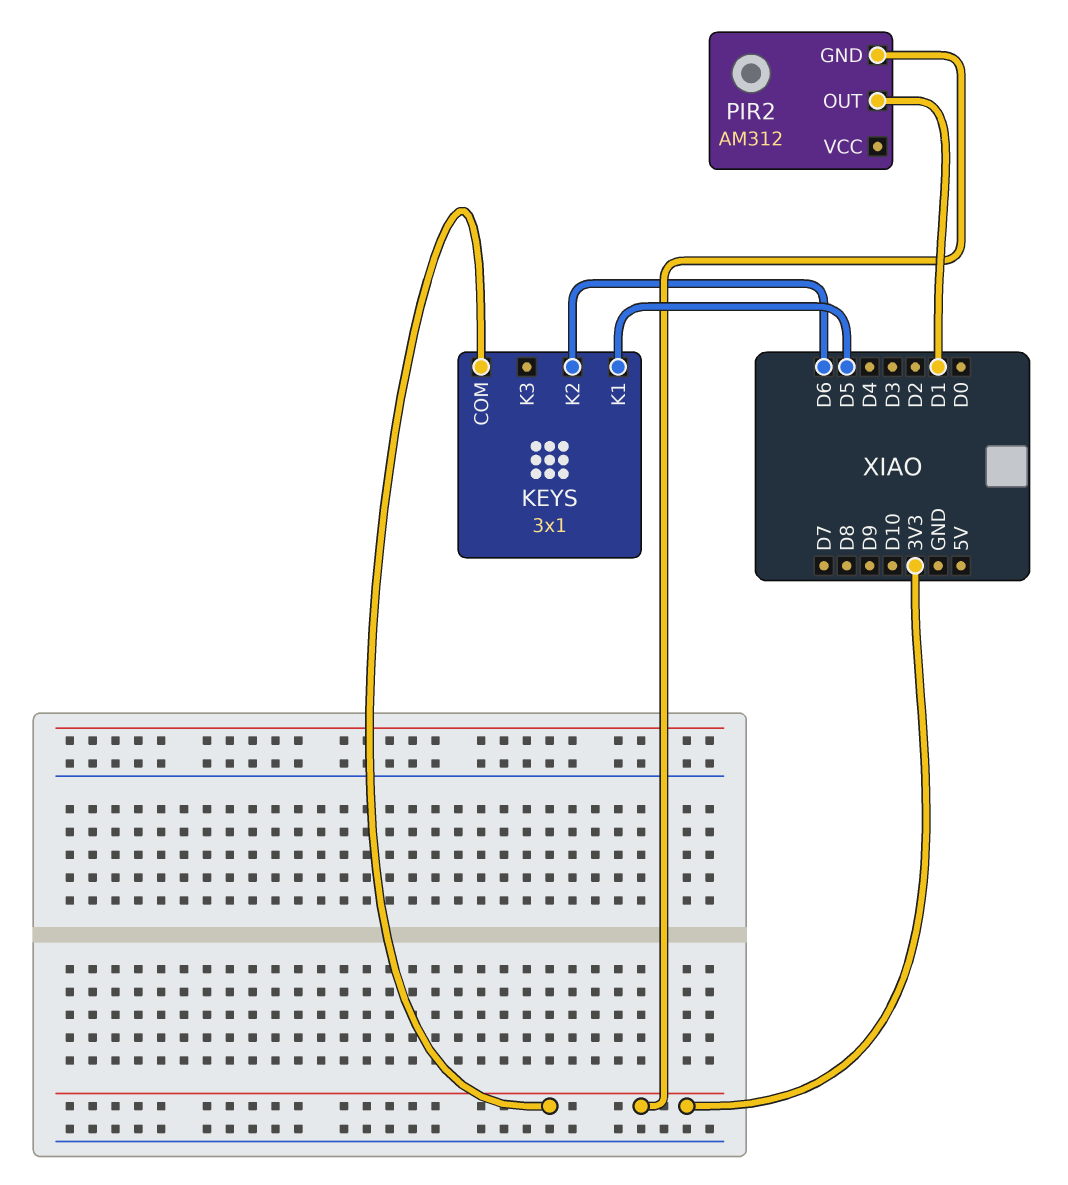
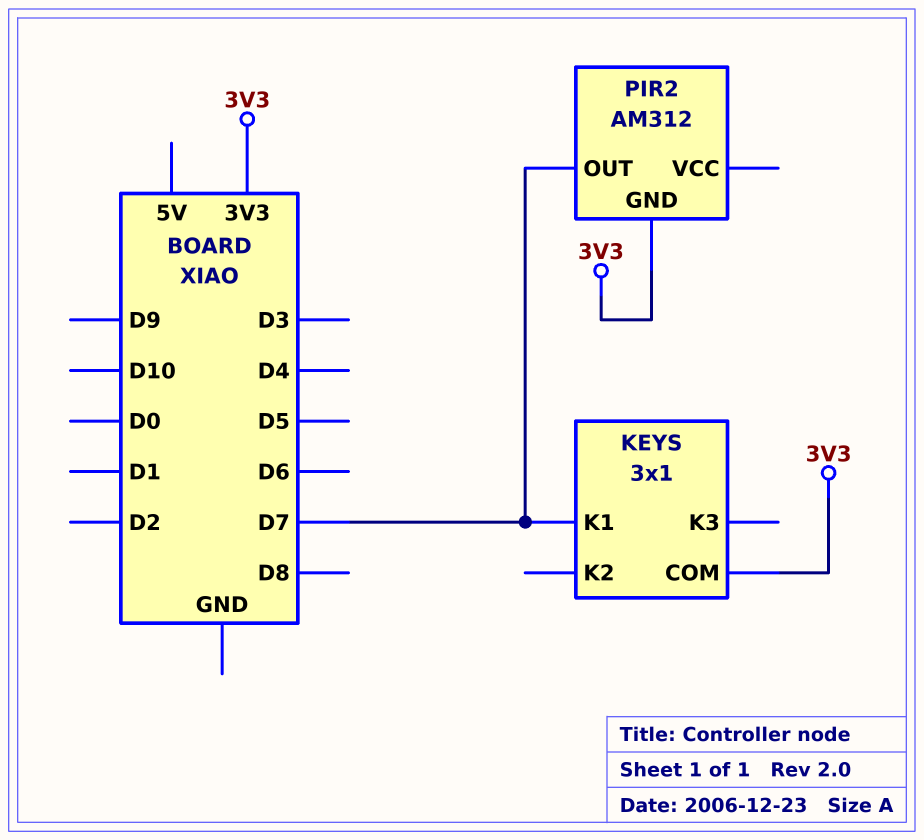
KEYS pin K1: D5 -> D7
KEYS pin K2: D6 -> none
PIR2 pin OUT: D1 -> D7

